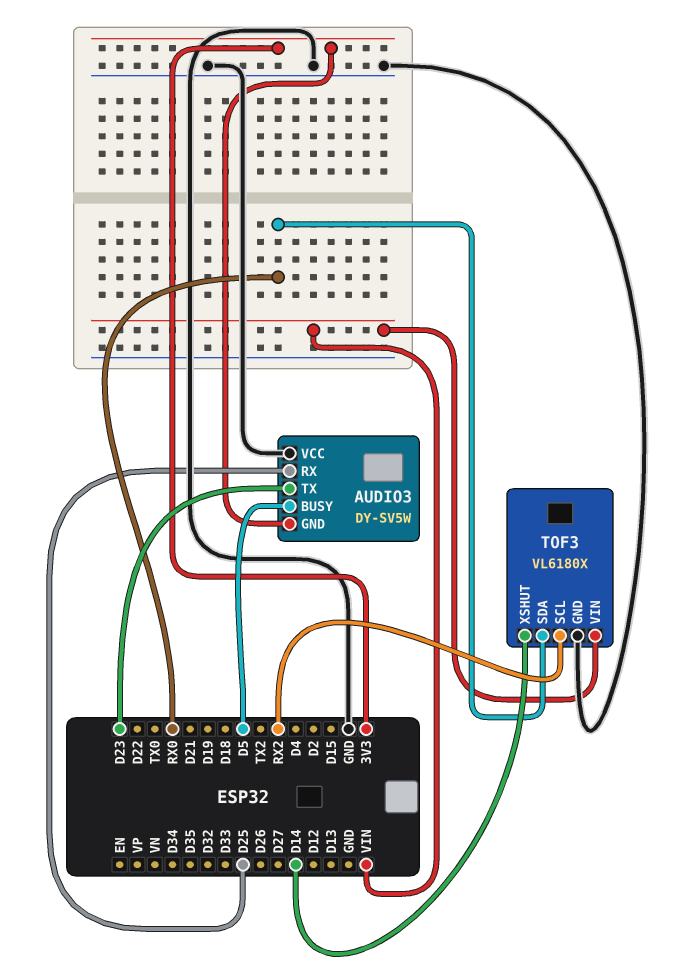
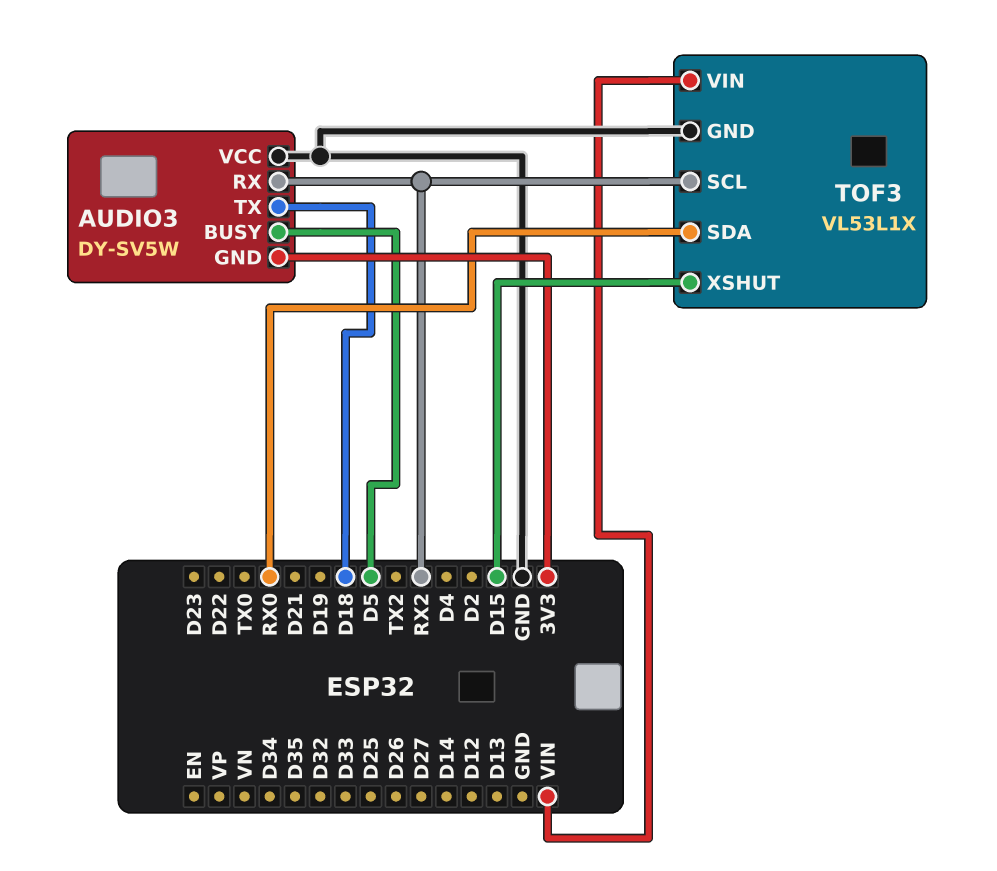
AUDIO3 pin RX: D25 -> RX2
AUDIO3 pin TX: D23 -> D18
TOF3: VL6180X -> VL53L1X
TOF3 pin XSHUT: D14 -> D15

